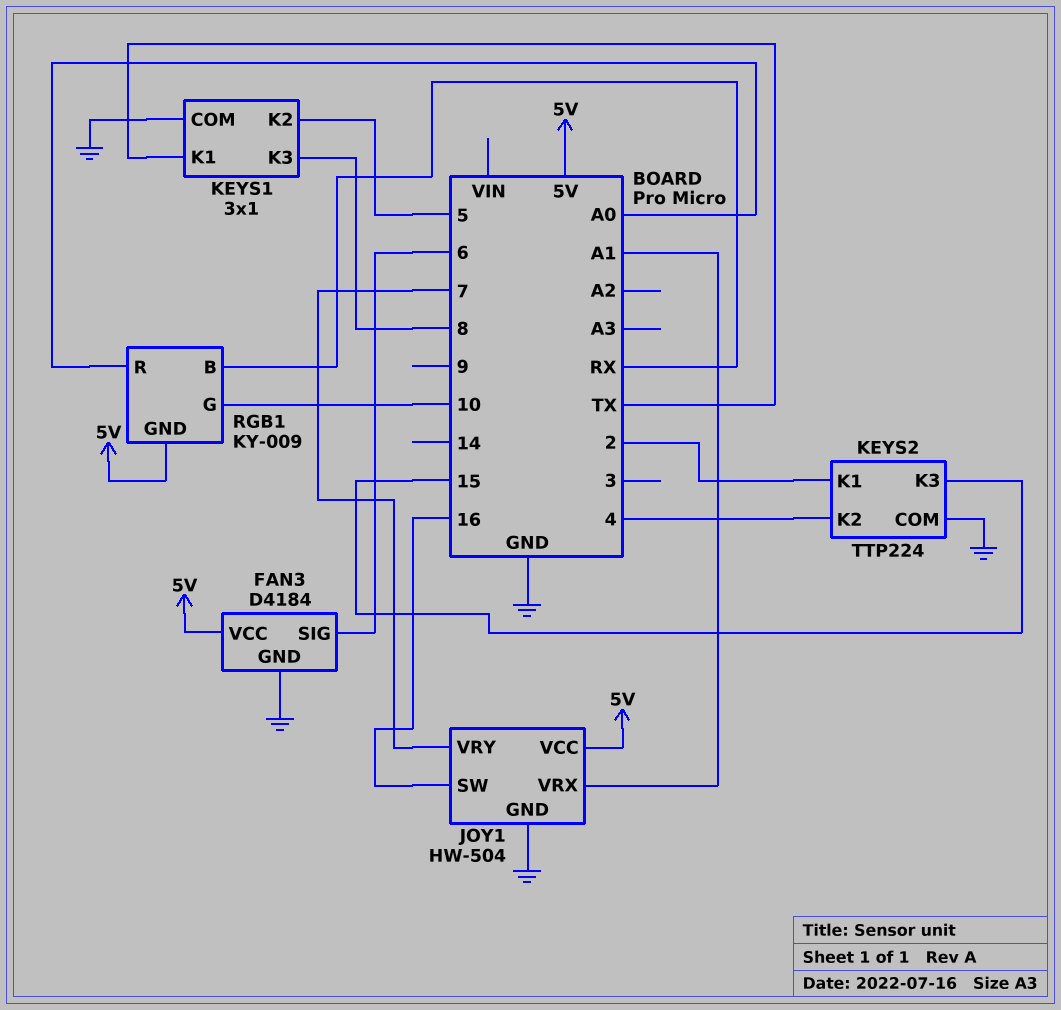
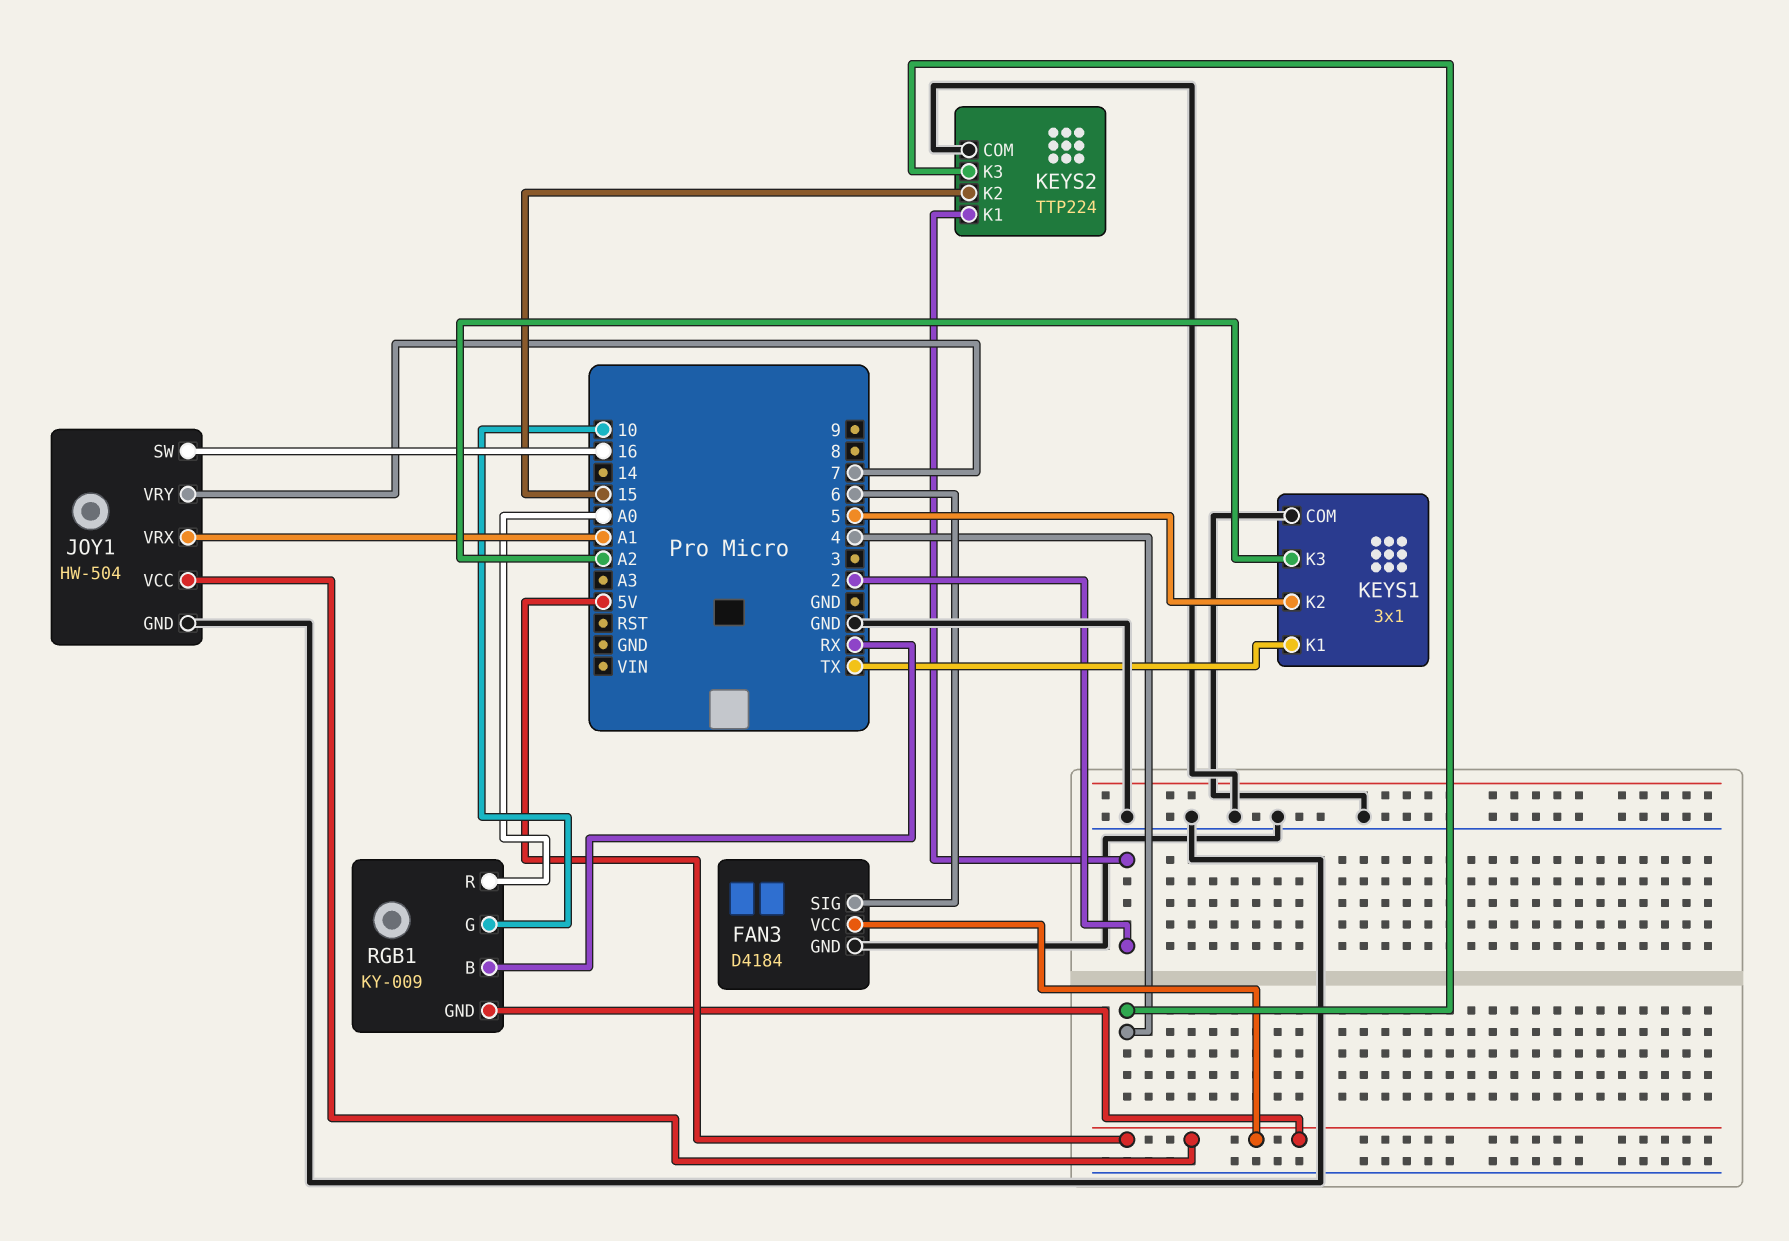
KEYS1 pin K3: 8 -> A2
KEYS2 pin K2: 4 -> 15
KEYS2 pin K3: 15 -> 4

